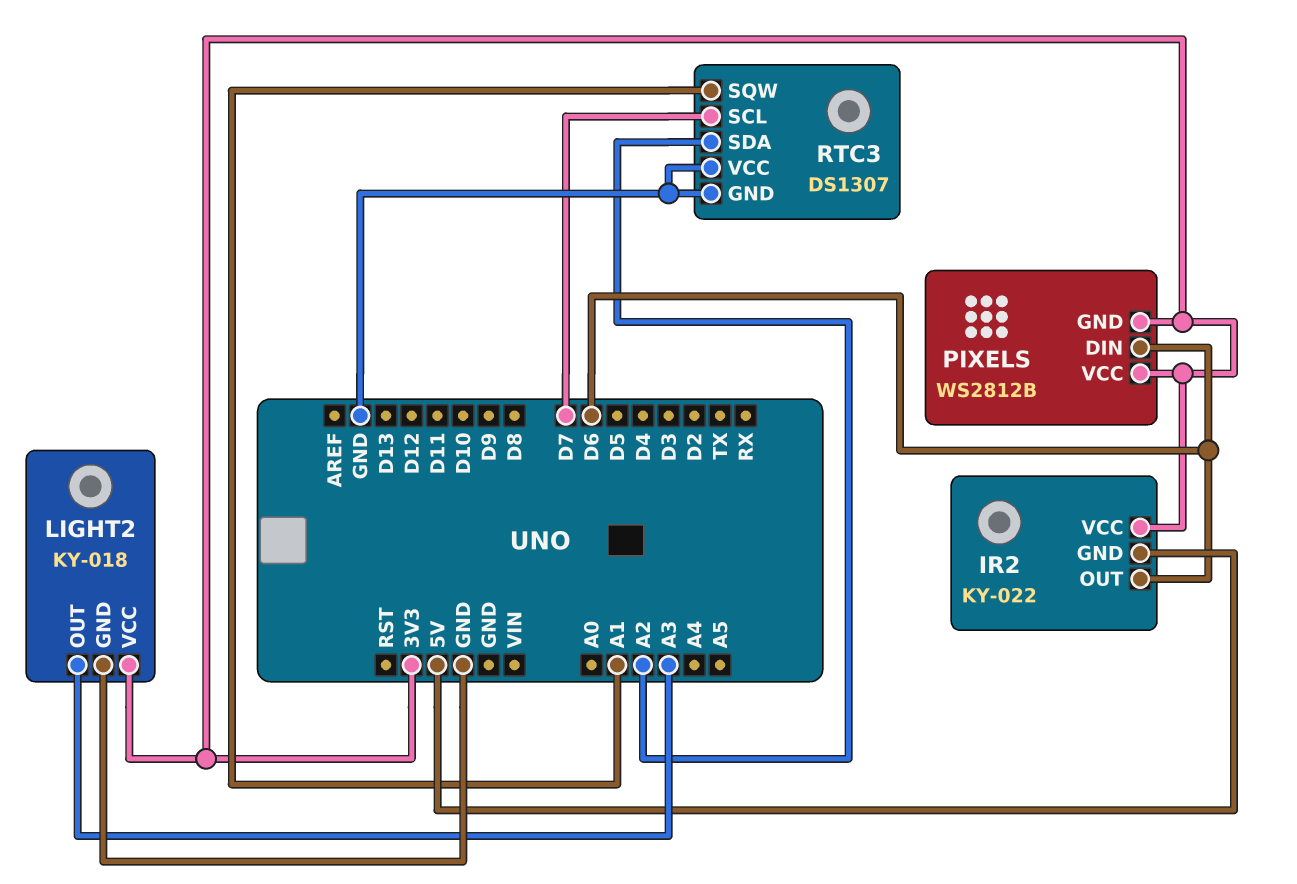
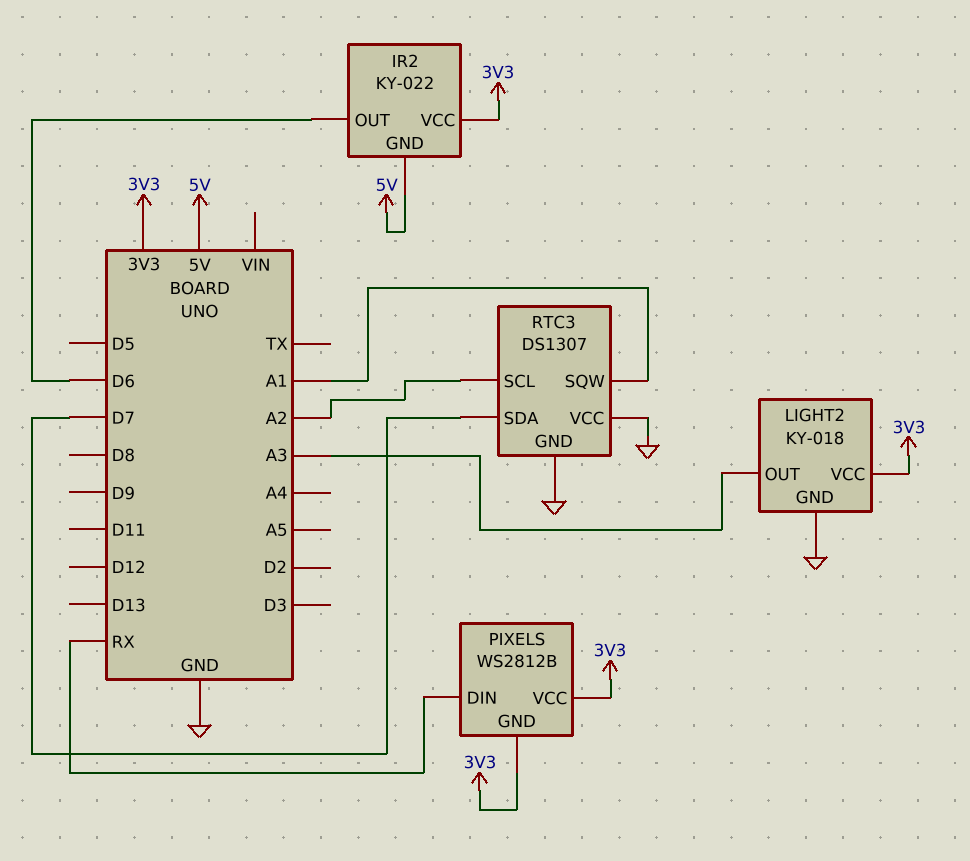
PIXELS pin DIN: D6 -> RX
RTC3 pin SCL: D7 -> A2
RTC3 pin SDA: A2 -> D7

